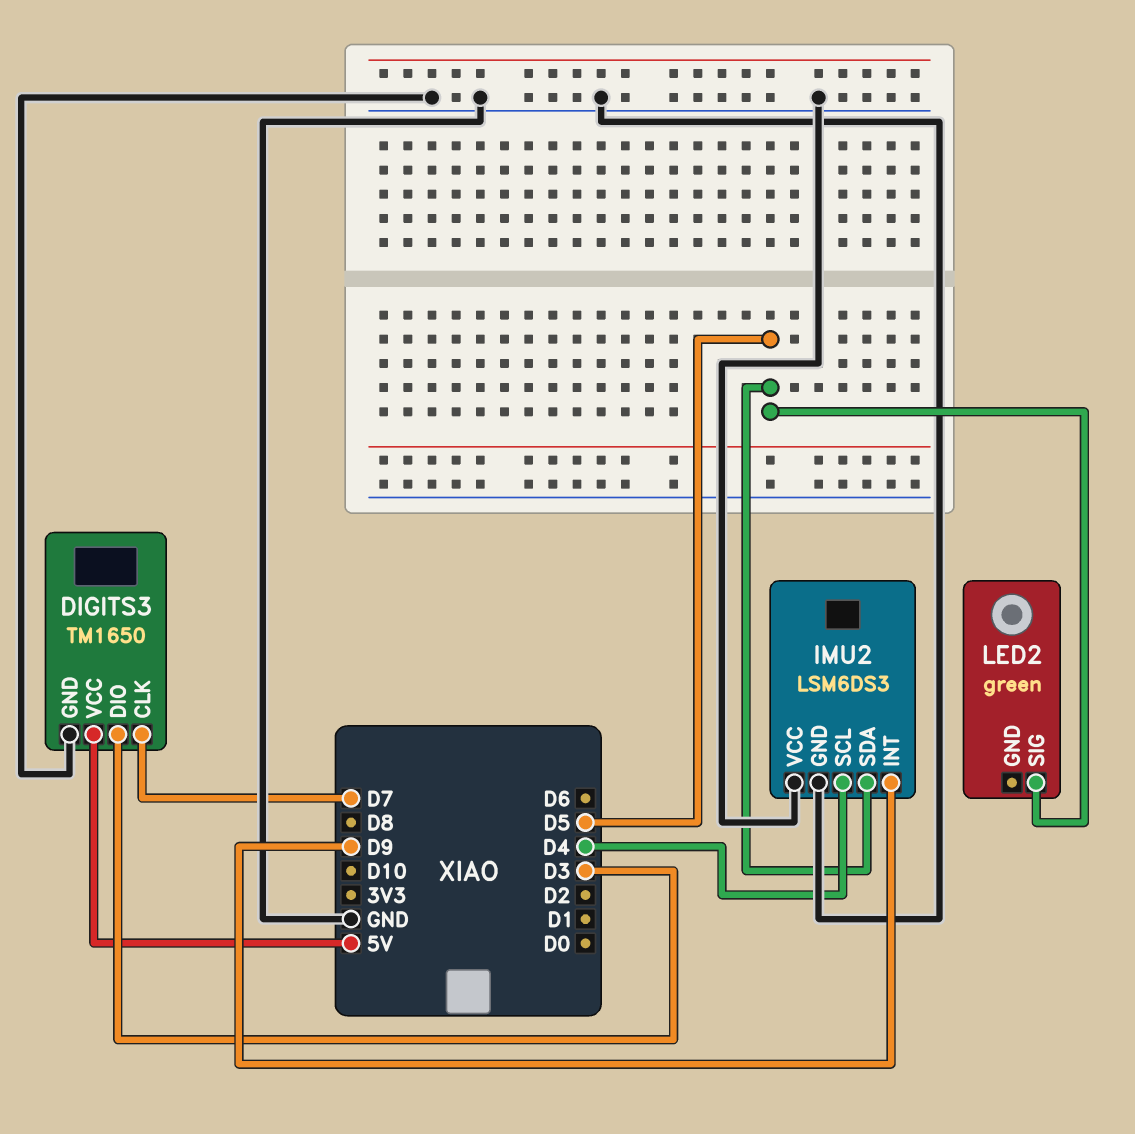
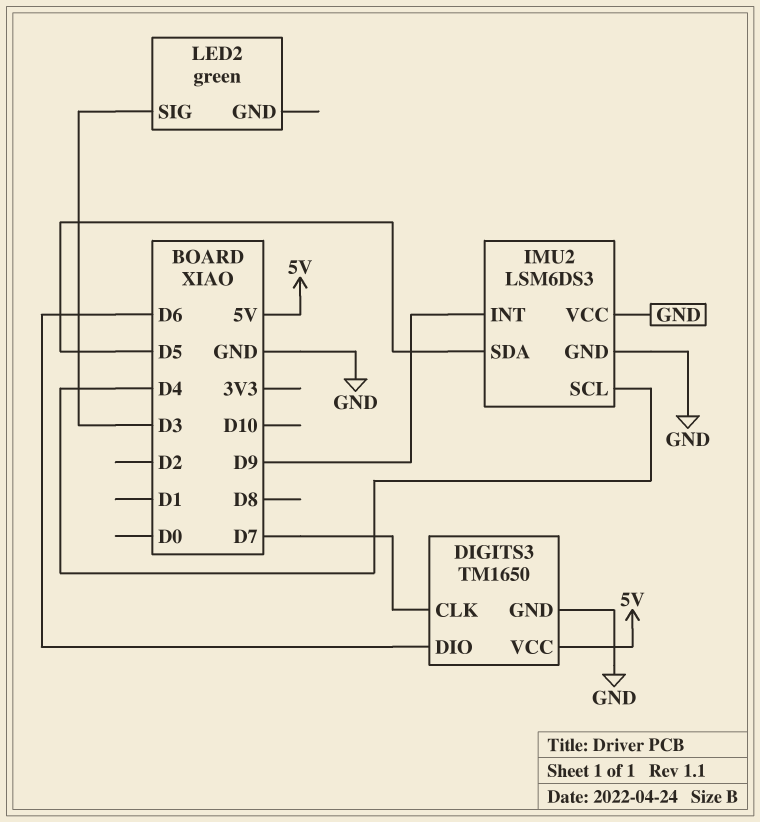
DIGITS3 pin DIO: D3 -> D6
LED2 pin SIG: D5 -> D3

